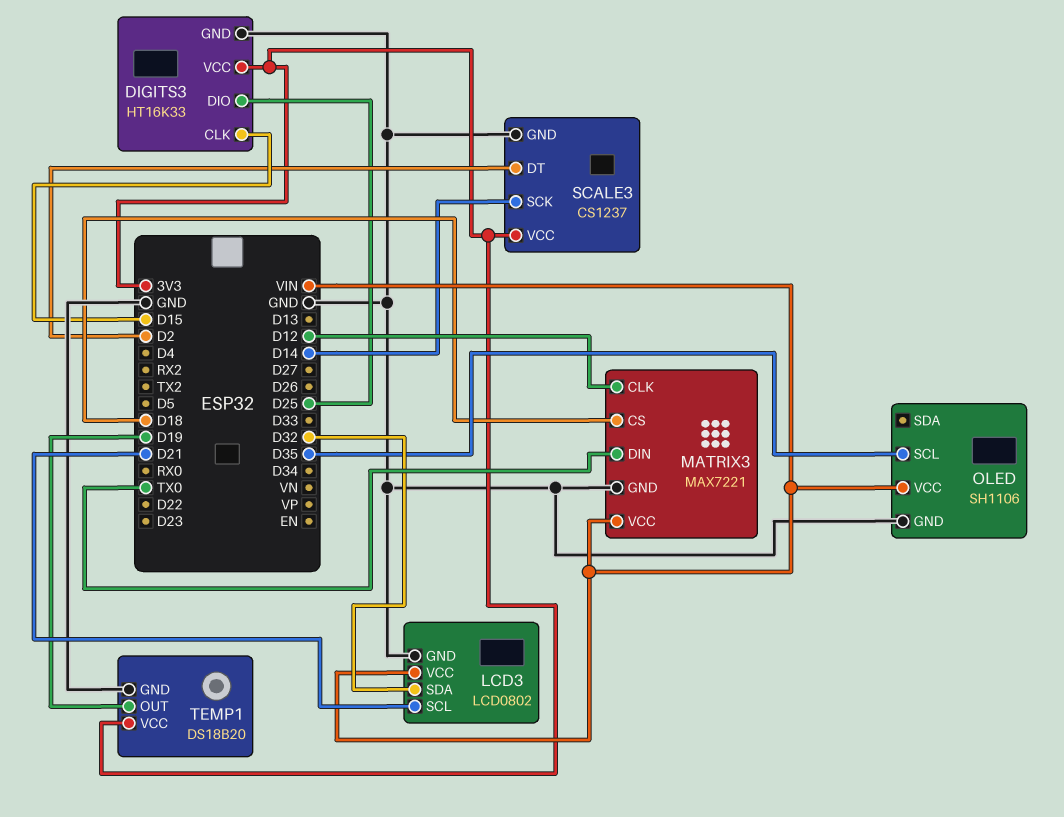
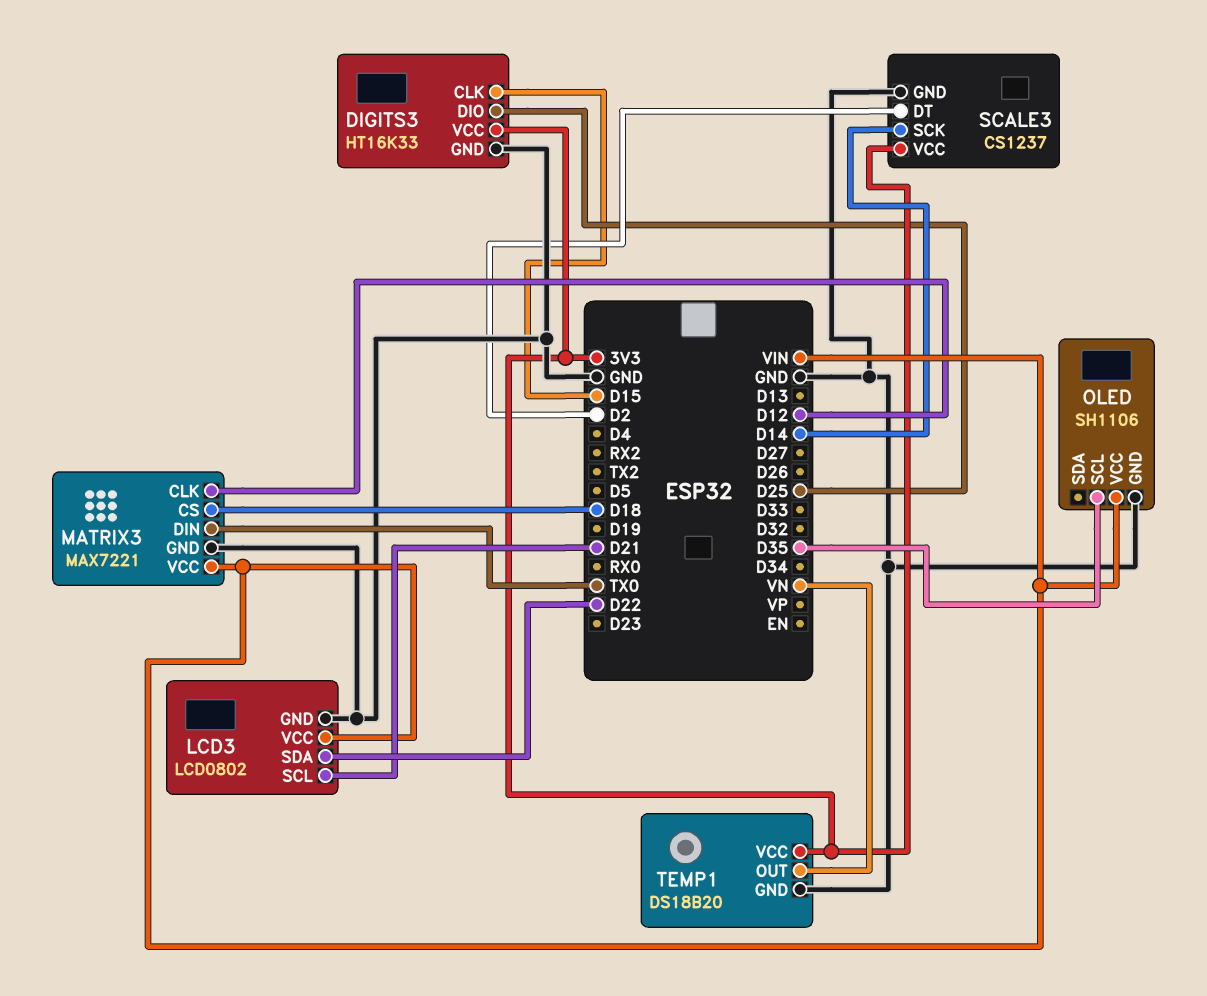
LCD3 pin SDA: D32 -> D22
TEMP1 pin OUT: D19 -> VN

